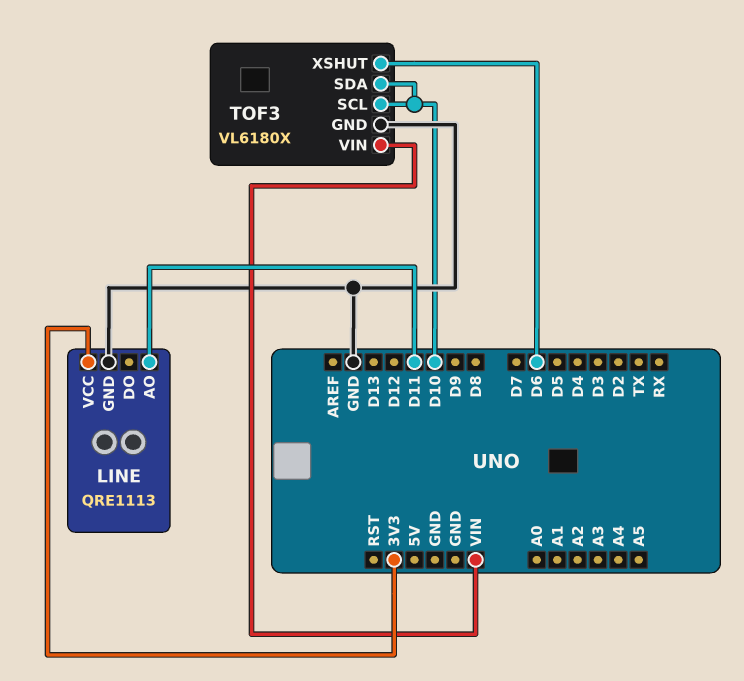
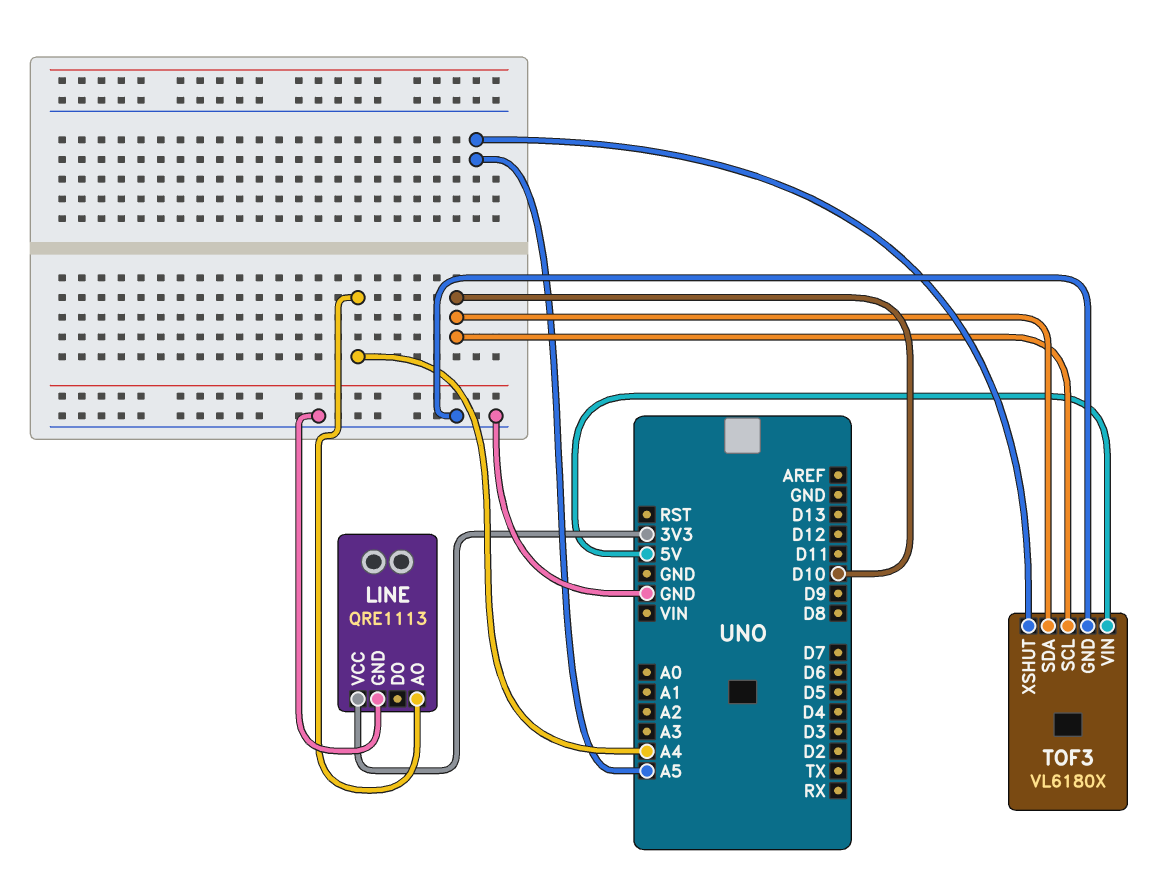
LINE pin AO: D11 -> A4
TOF3 pin VIN: VIN -> 5V
TOF3 pin XSHUT: D6 -> A5

